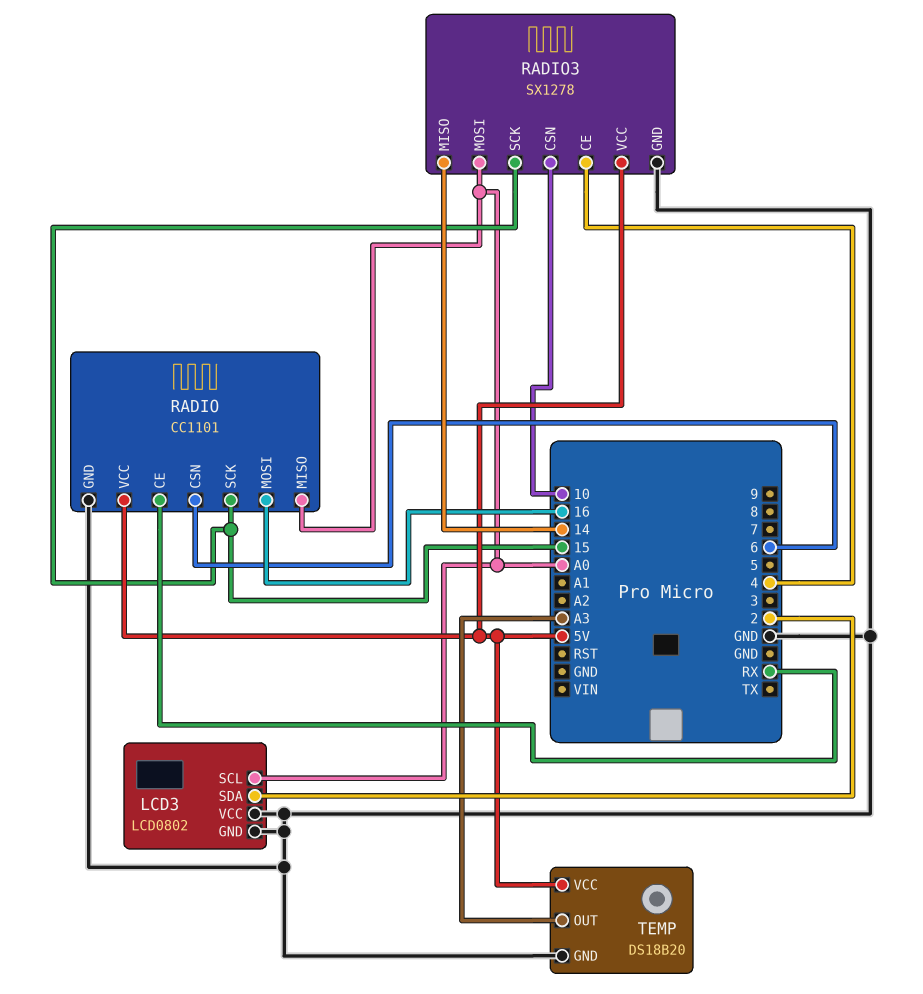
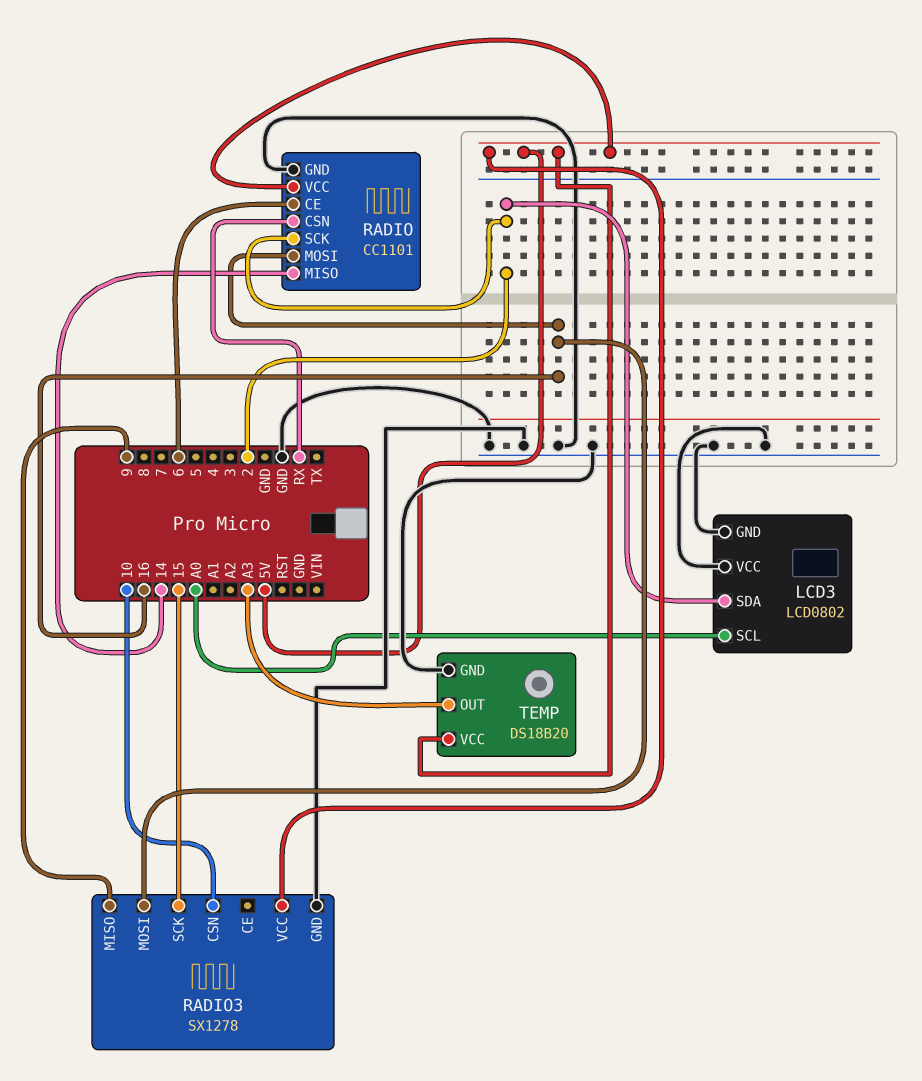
RADIO pin CE: RX -> 6
RADIO pin CSN: 6 -> RX
RADIO pin MISO: A0 -> 14
RADIO pin SCK: 15 -> 2
RADIO3 pin CE: 4 -> none
RADIO3 pin MISO: 14 -> 9
RADIO3 pin MOSI: A0 -> 16

